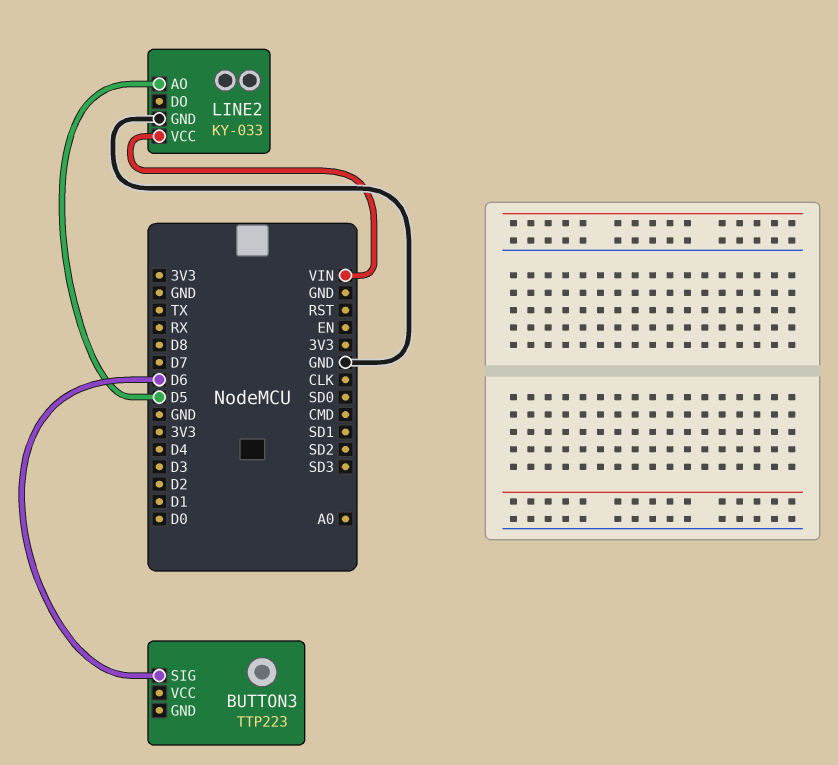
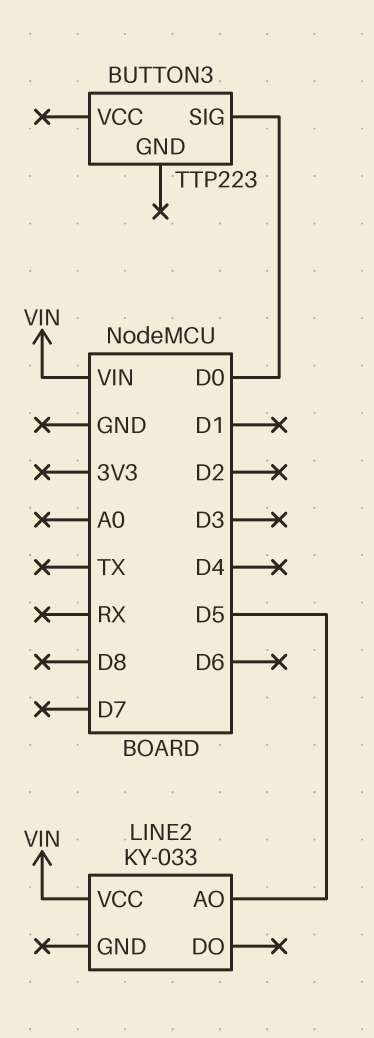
BUTTON3 pin SIG: D6 -> D0
LINE2 pin GND: GND -> none

